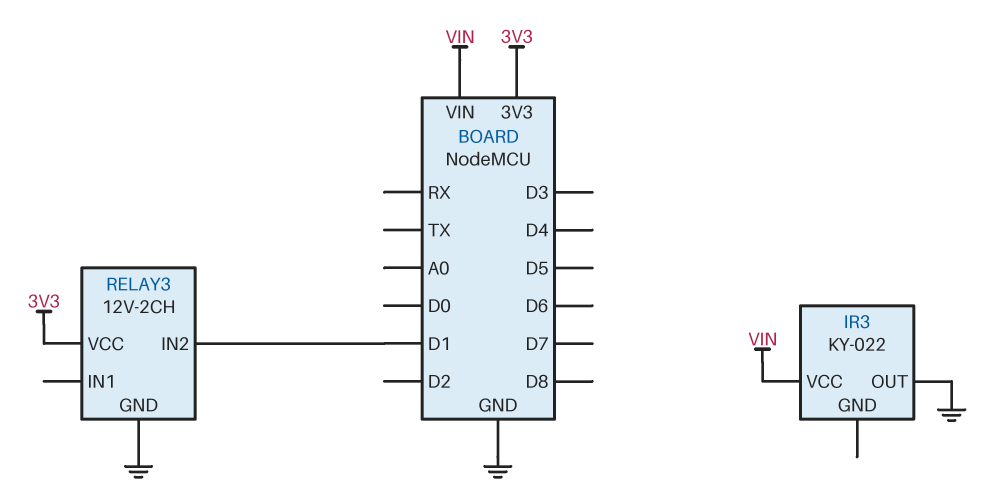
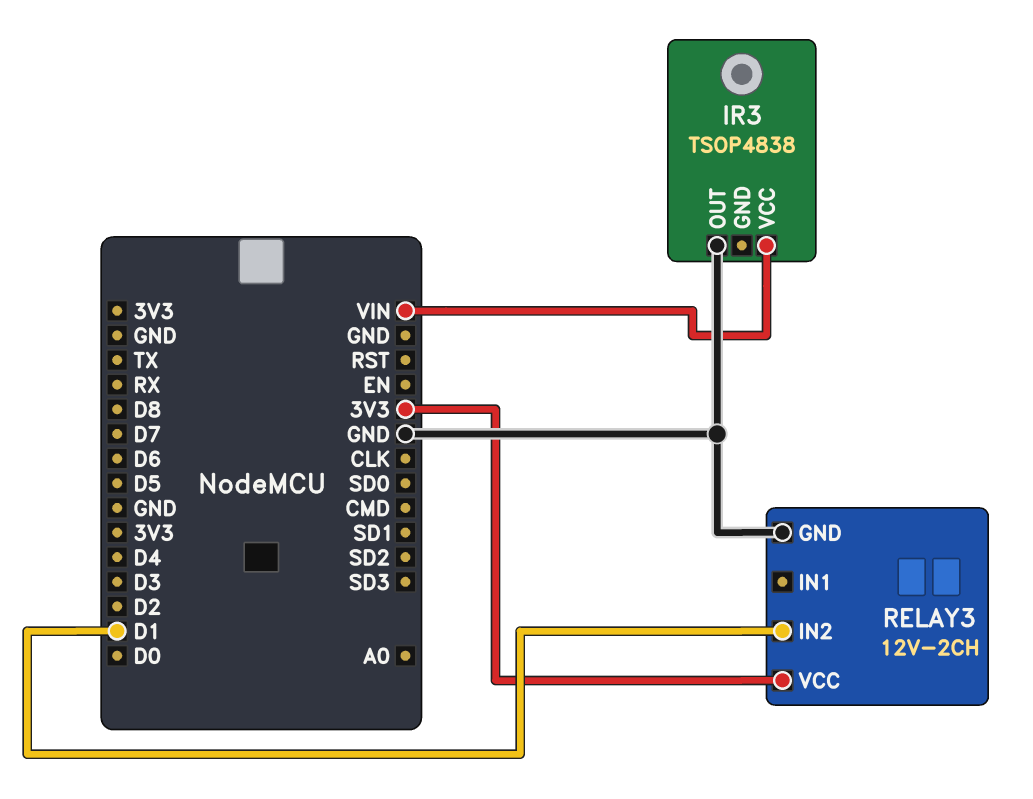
IR3: KY-022 -> TSOP4838

